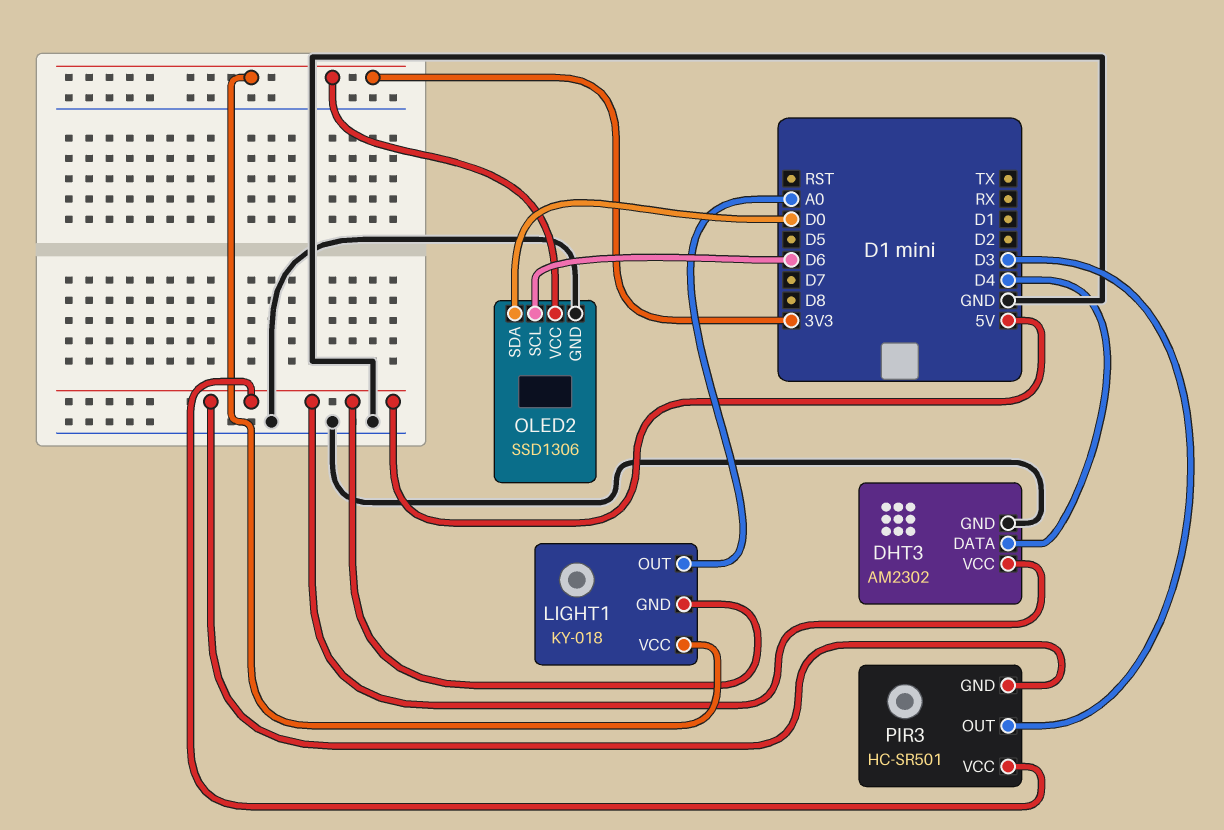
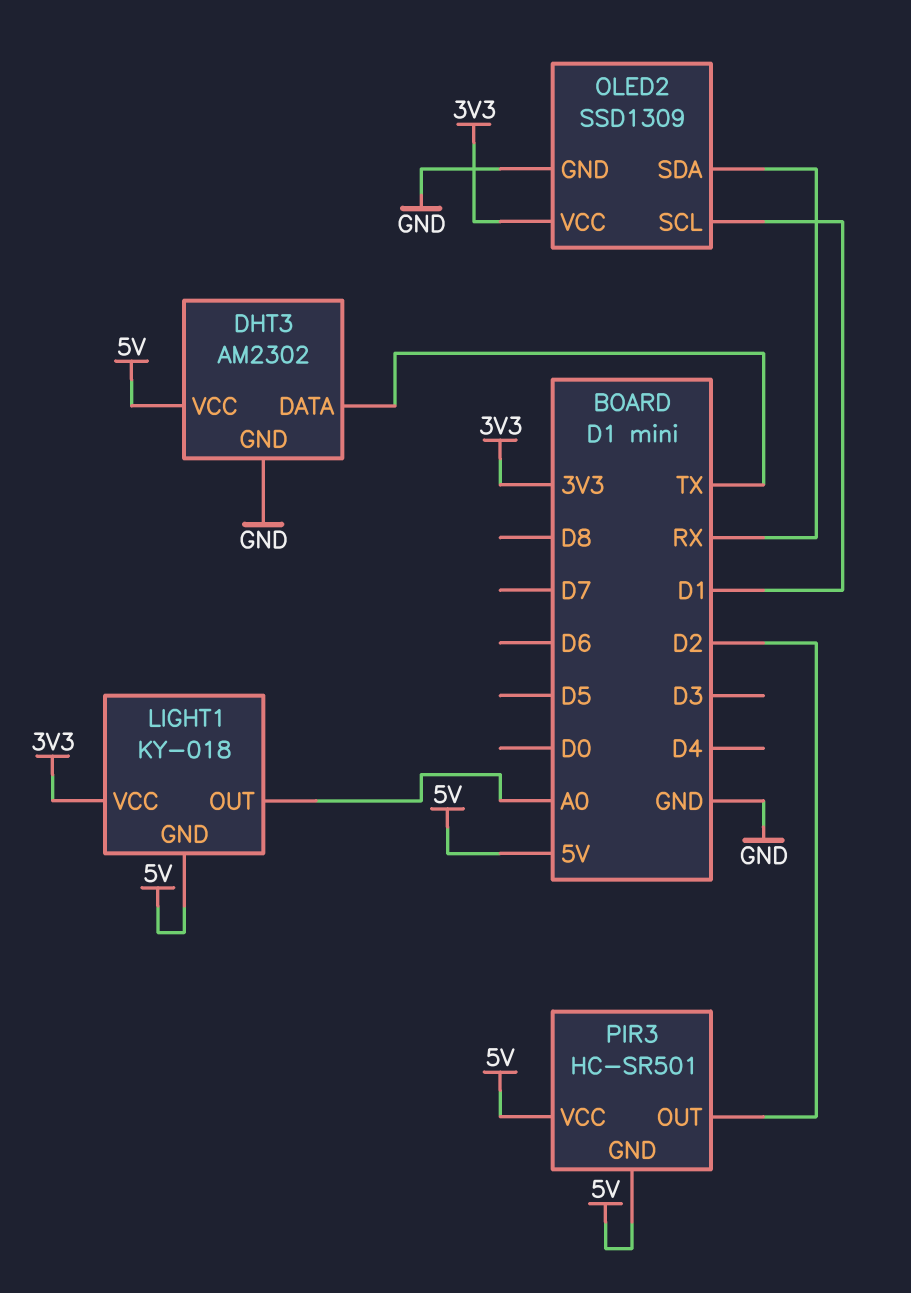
DHT3 pin DATA: D4 -> TX
OLED2: SSD1306 -> SSD1309
OLED2 pin SCL: D6 -> D1
OLED2 pin SDA: D0 -> RX
PIR3 pin OUT: D3 -> D2

